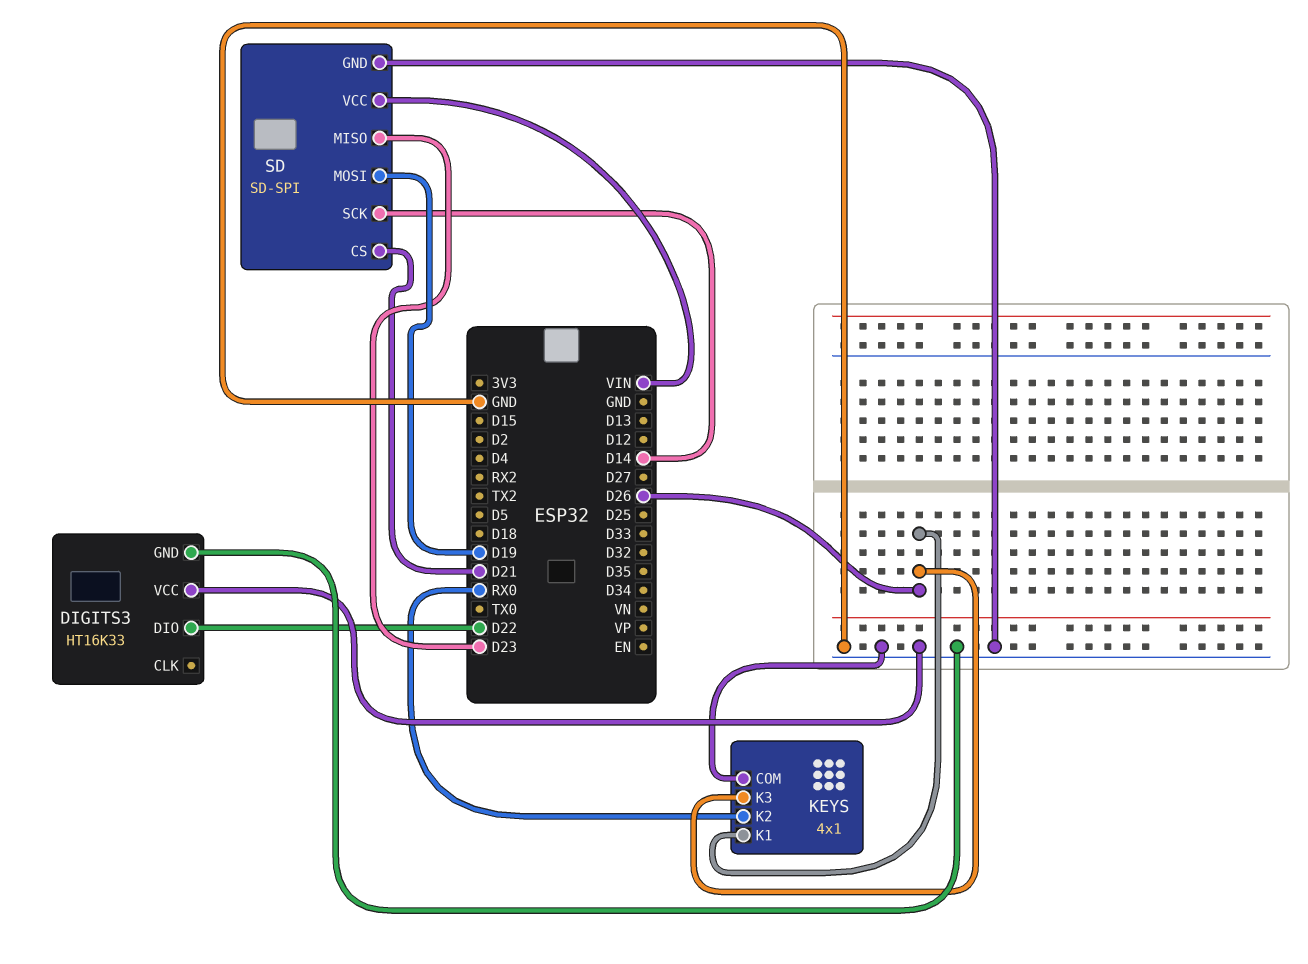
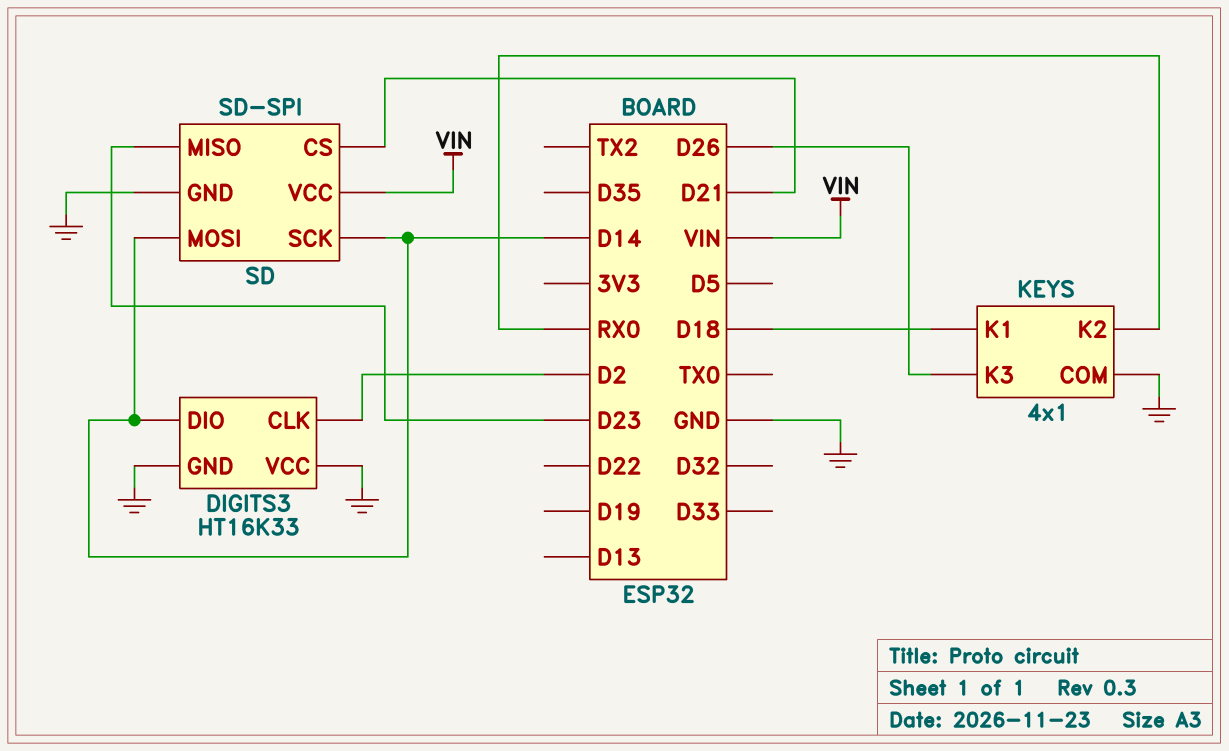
DIGITS3 pin CLK: none -> D2
DIGITS3 pin DIO: D22 -> D14
KEYS pin K1: D26 -> D18
SD pin MOSI: D19 -> D14

